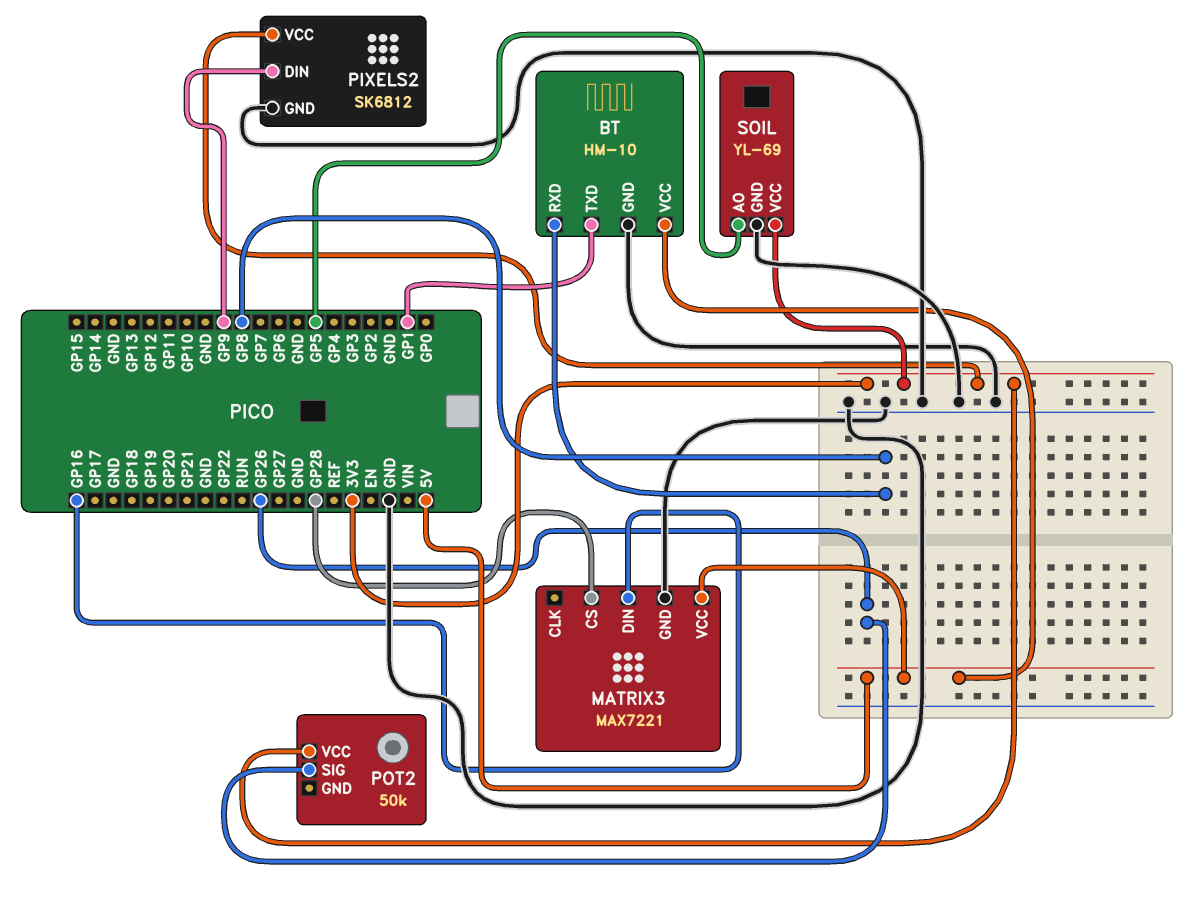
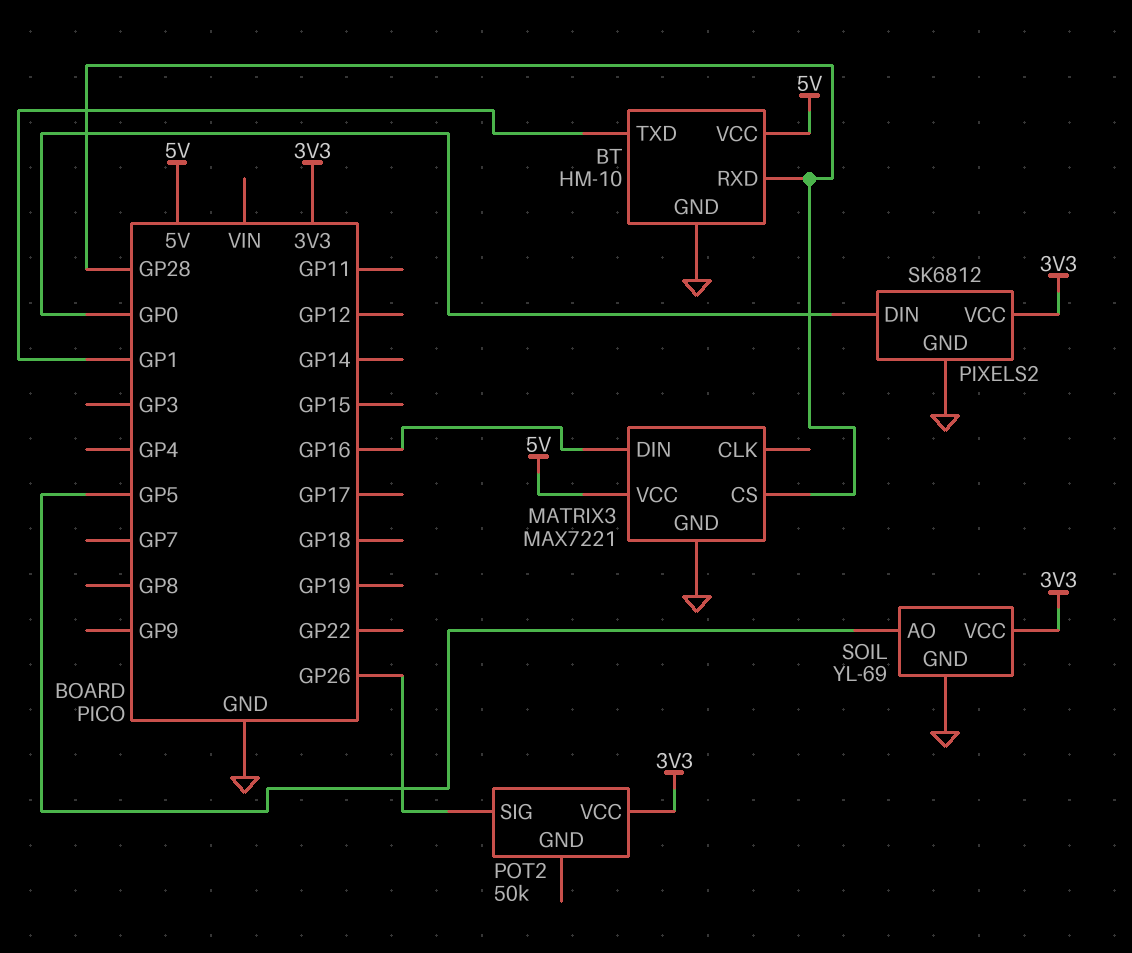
BT pin RXD: GP8 -> GP28
PIXELS2 pin DIN: GP9 -> GP0

